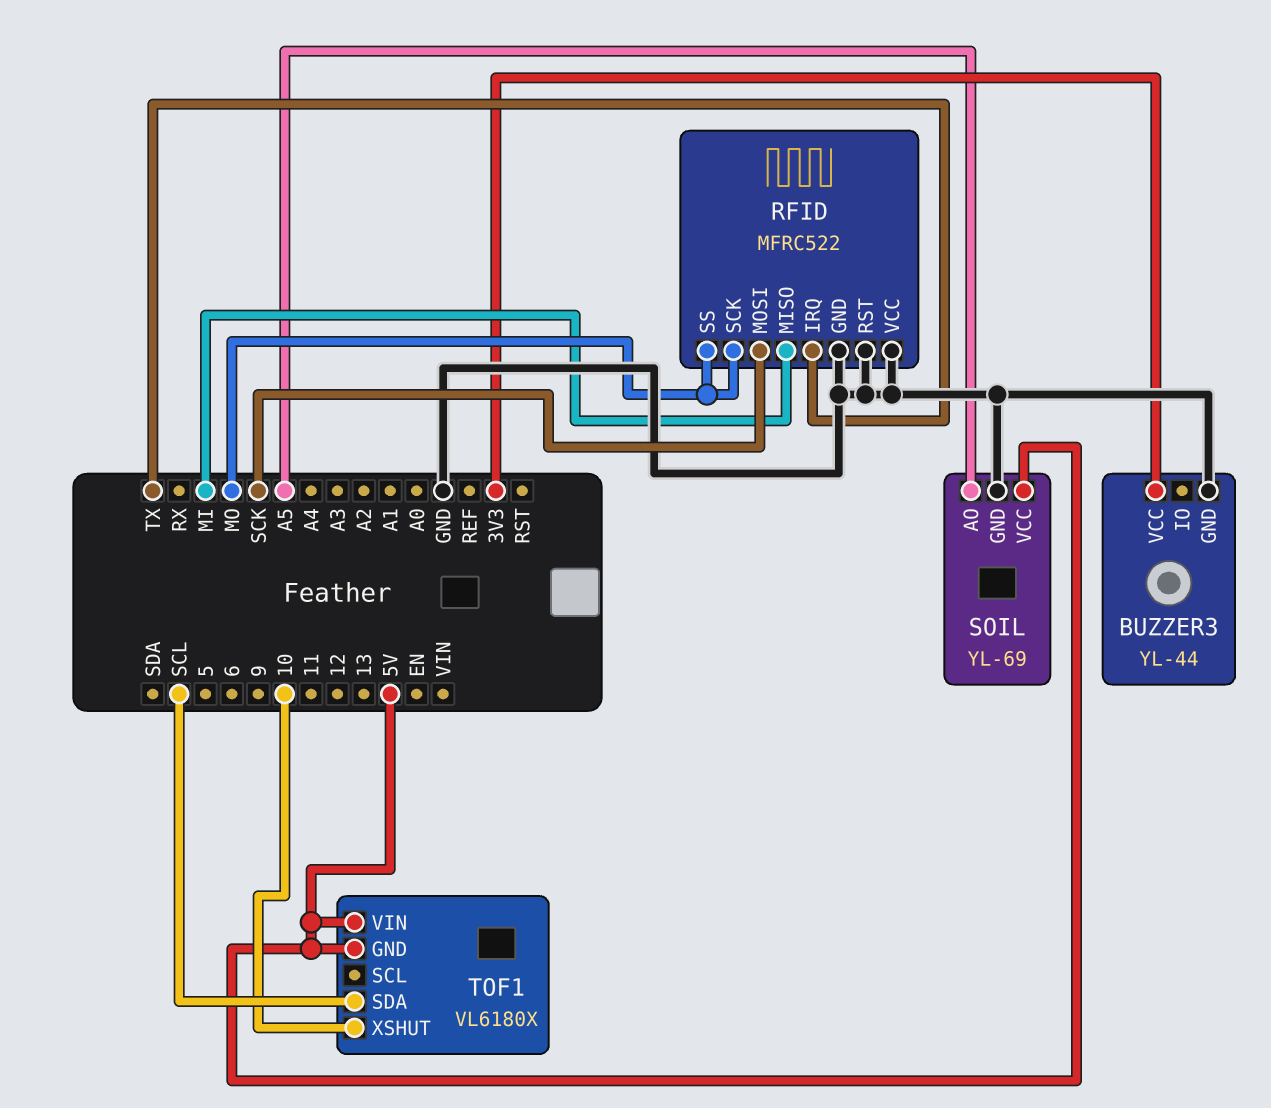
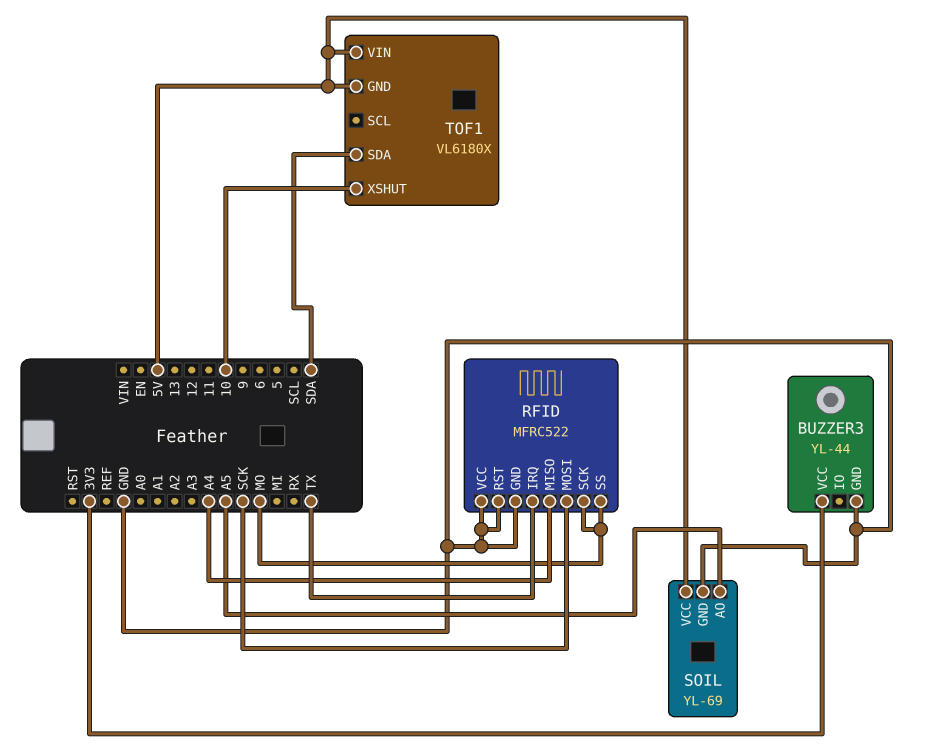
RFID pin MISO: MI -> A4
TOF1 pin SDA: SCL -> SDA

